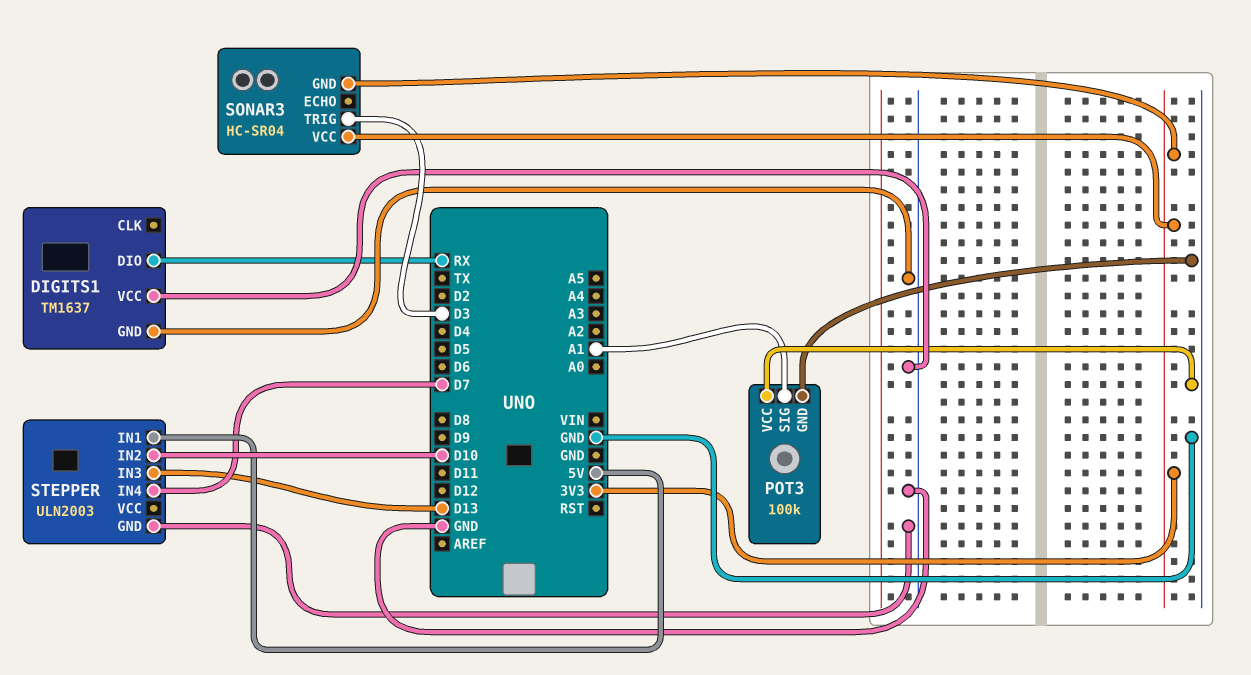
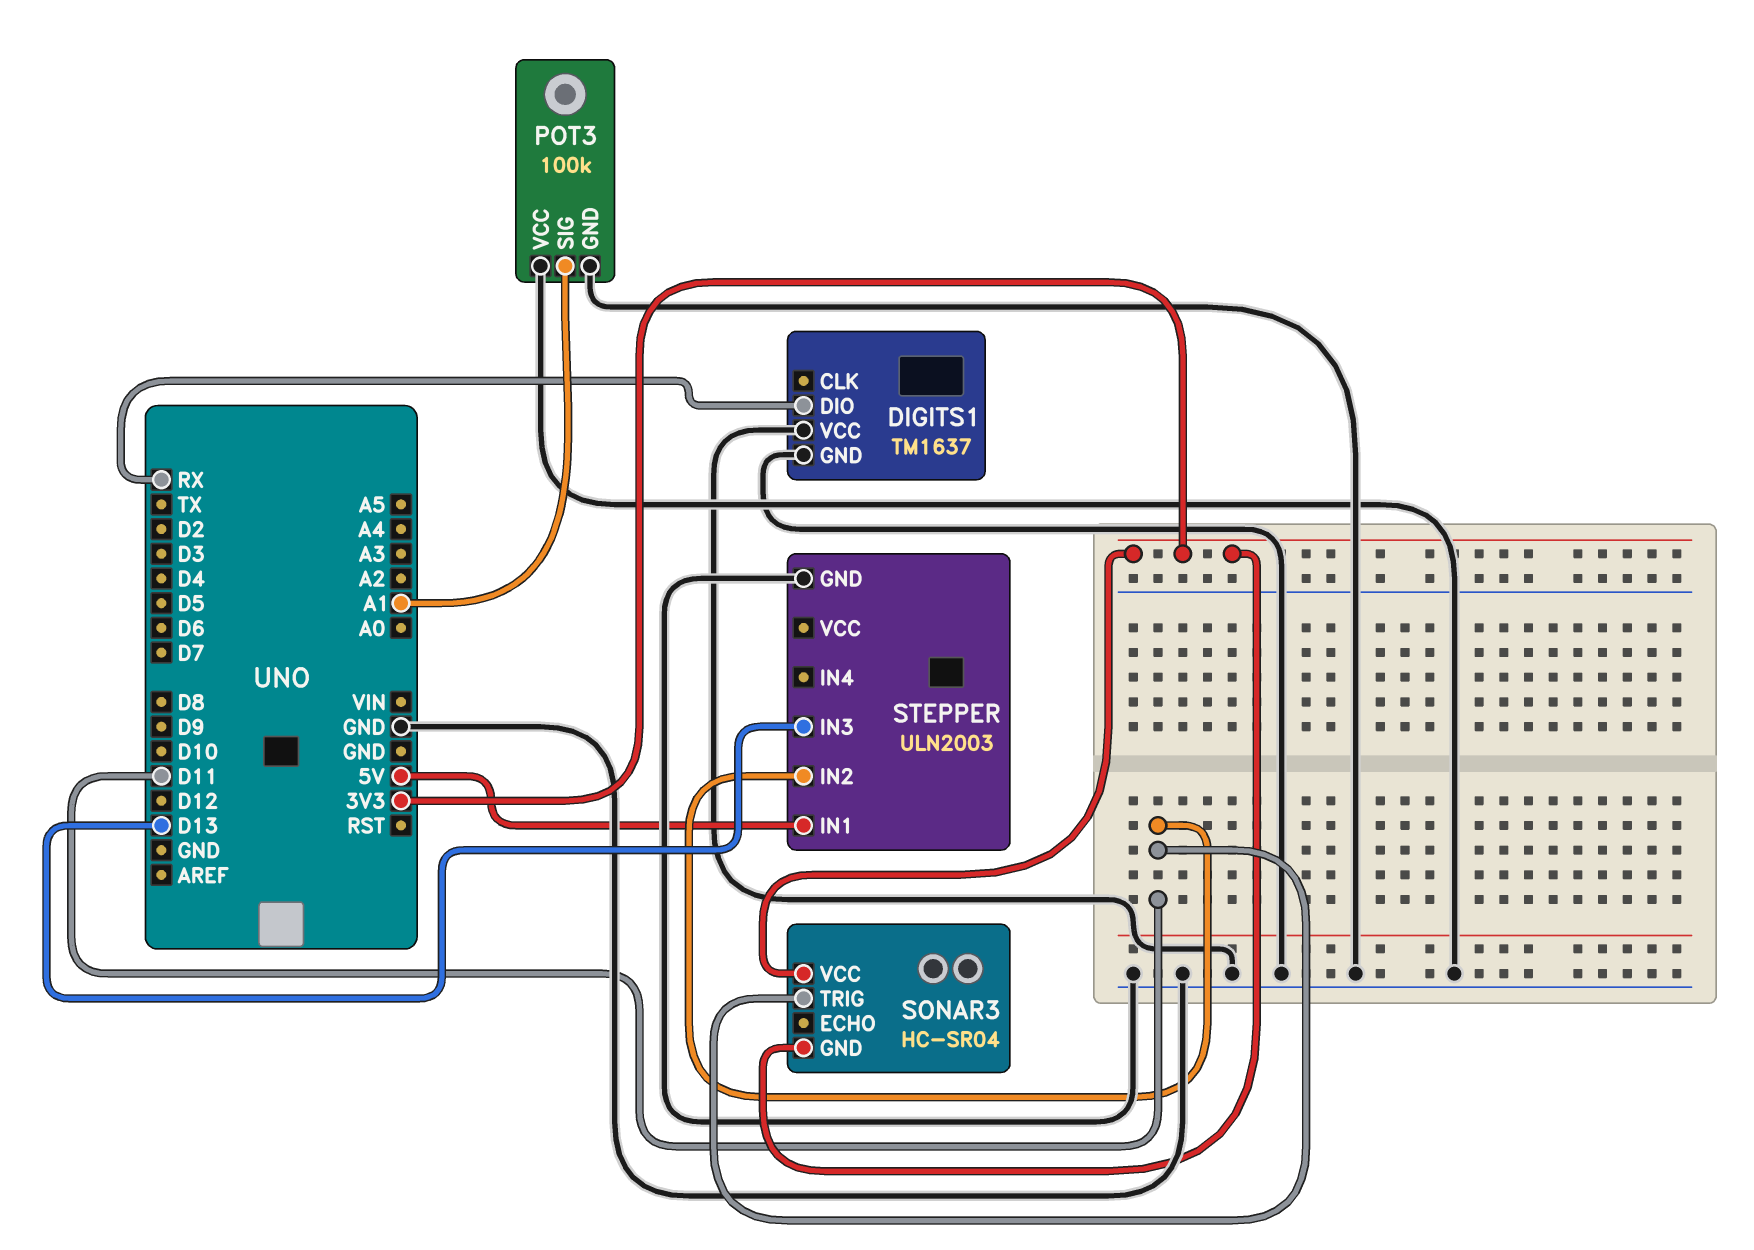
SONAR3 pin TRIG: D3 -> D11
STEPPER pin IN2: D10 -> D11
STEPPER pin IN4: D7 -> none

